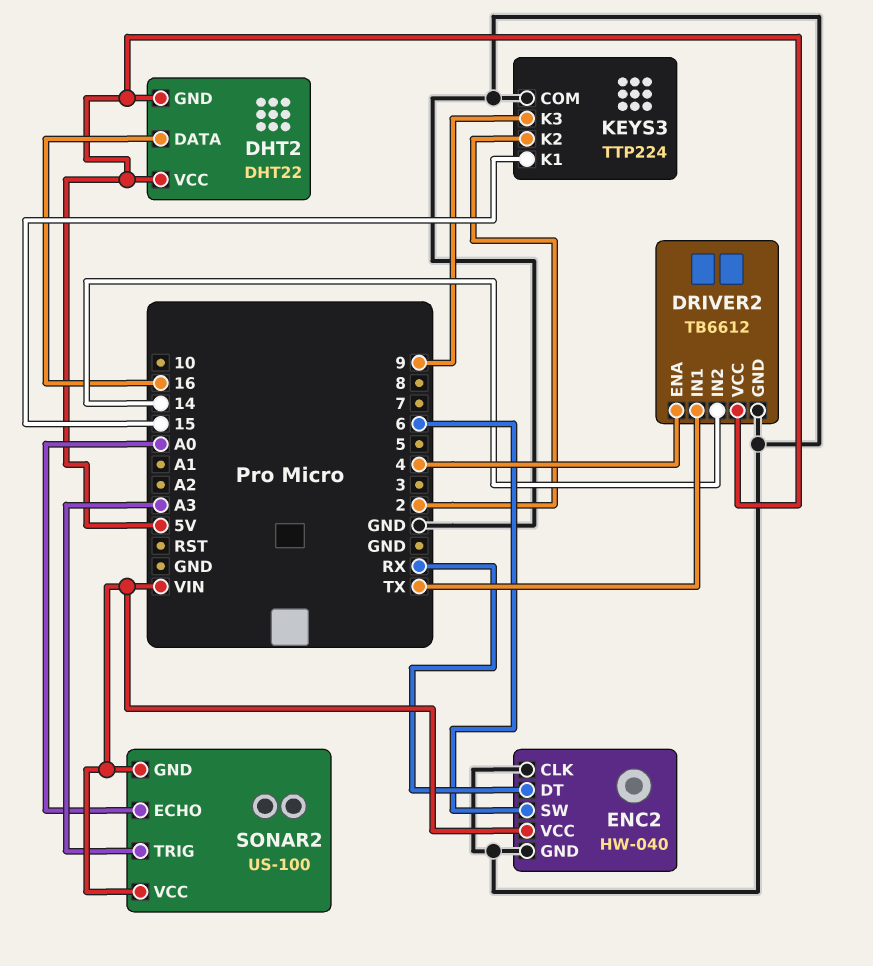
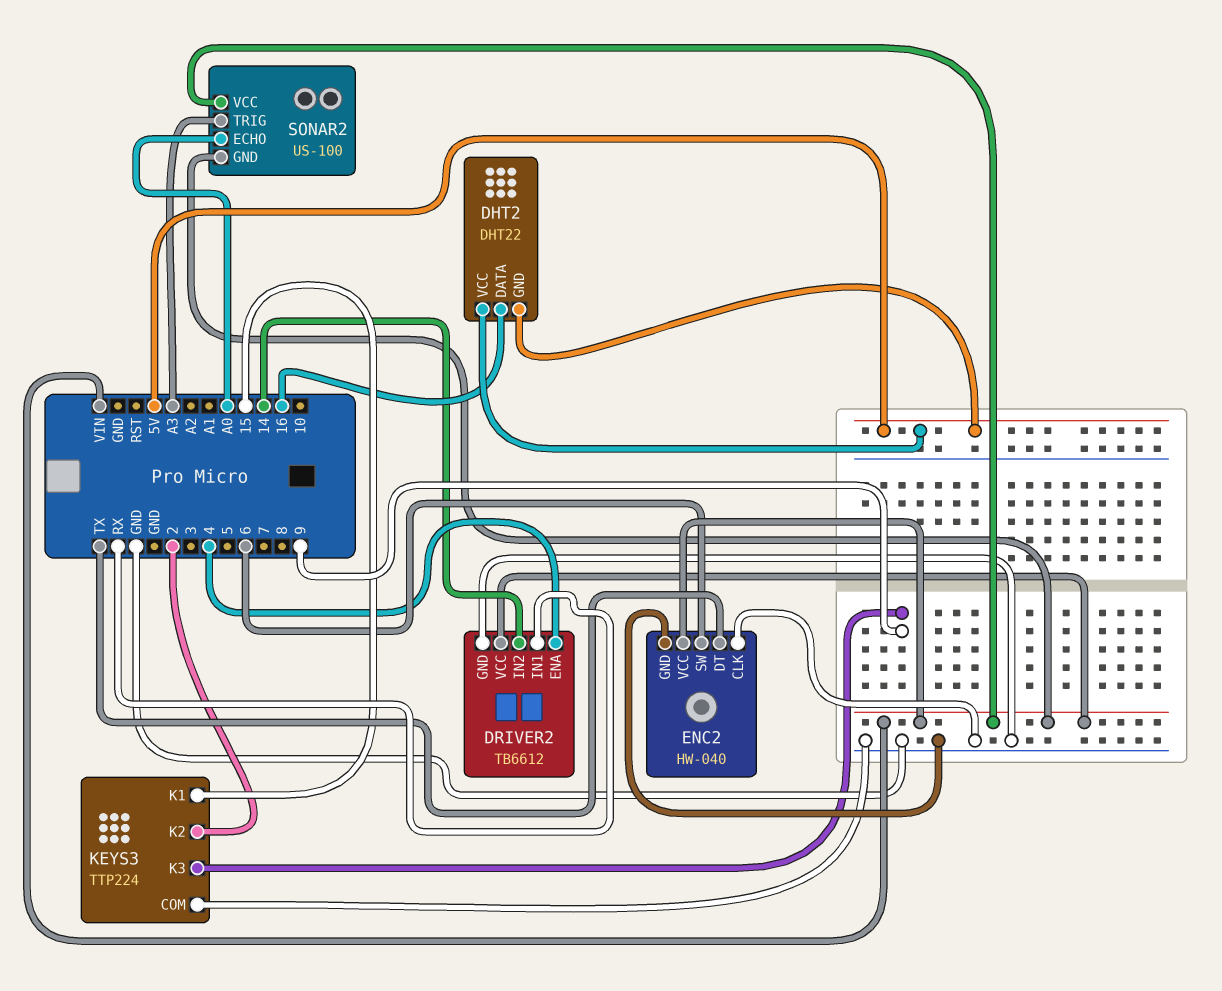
DRIVER2 pin IN1: TX -> RX
DRIVER2 pin VCC: 5V -> VIN
ENC2 pin DT: RX -> TX

